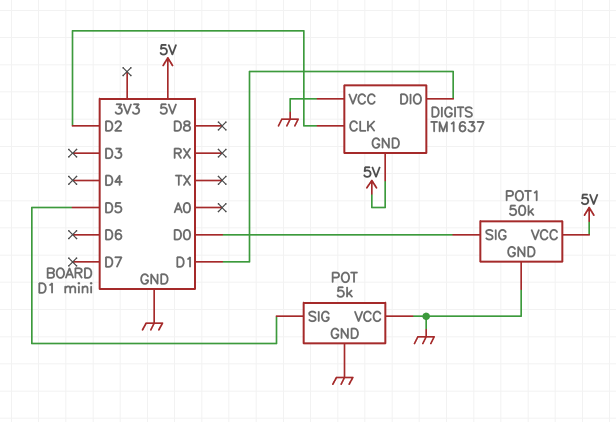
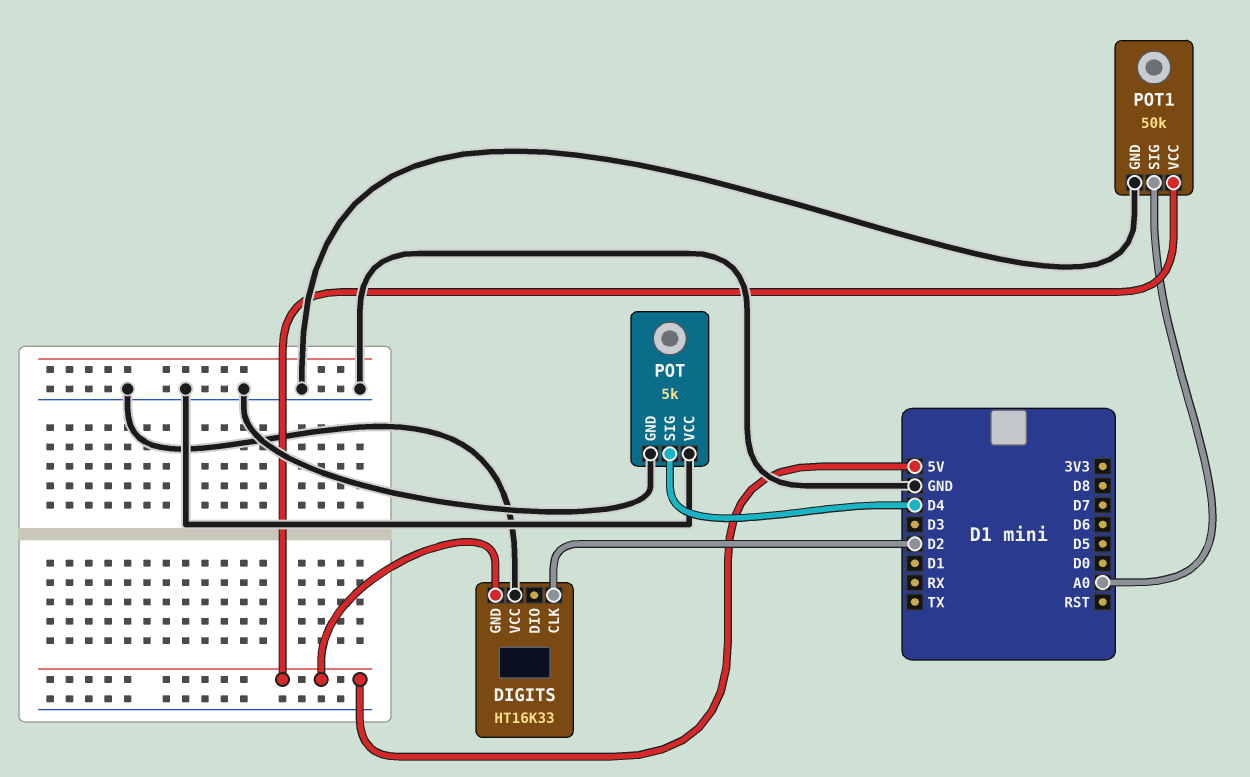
DIGITS: TM1637 -> HT16K33
DIGITS pin DIO: D1 -> none
POT pin SIG: D5 -> D4
POT1 pin SIG: D0 -> A0

